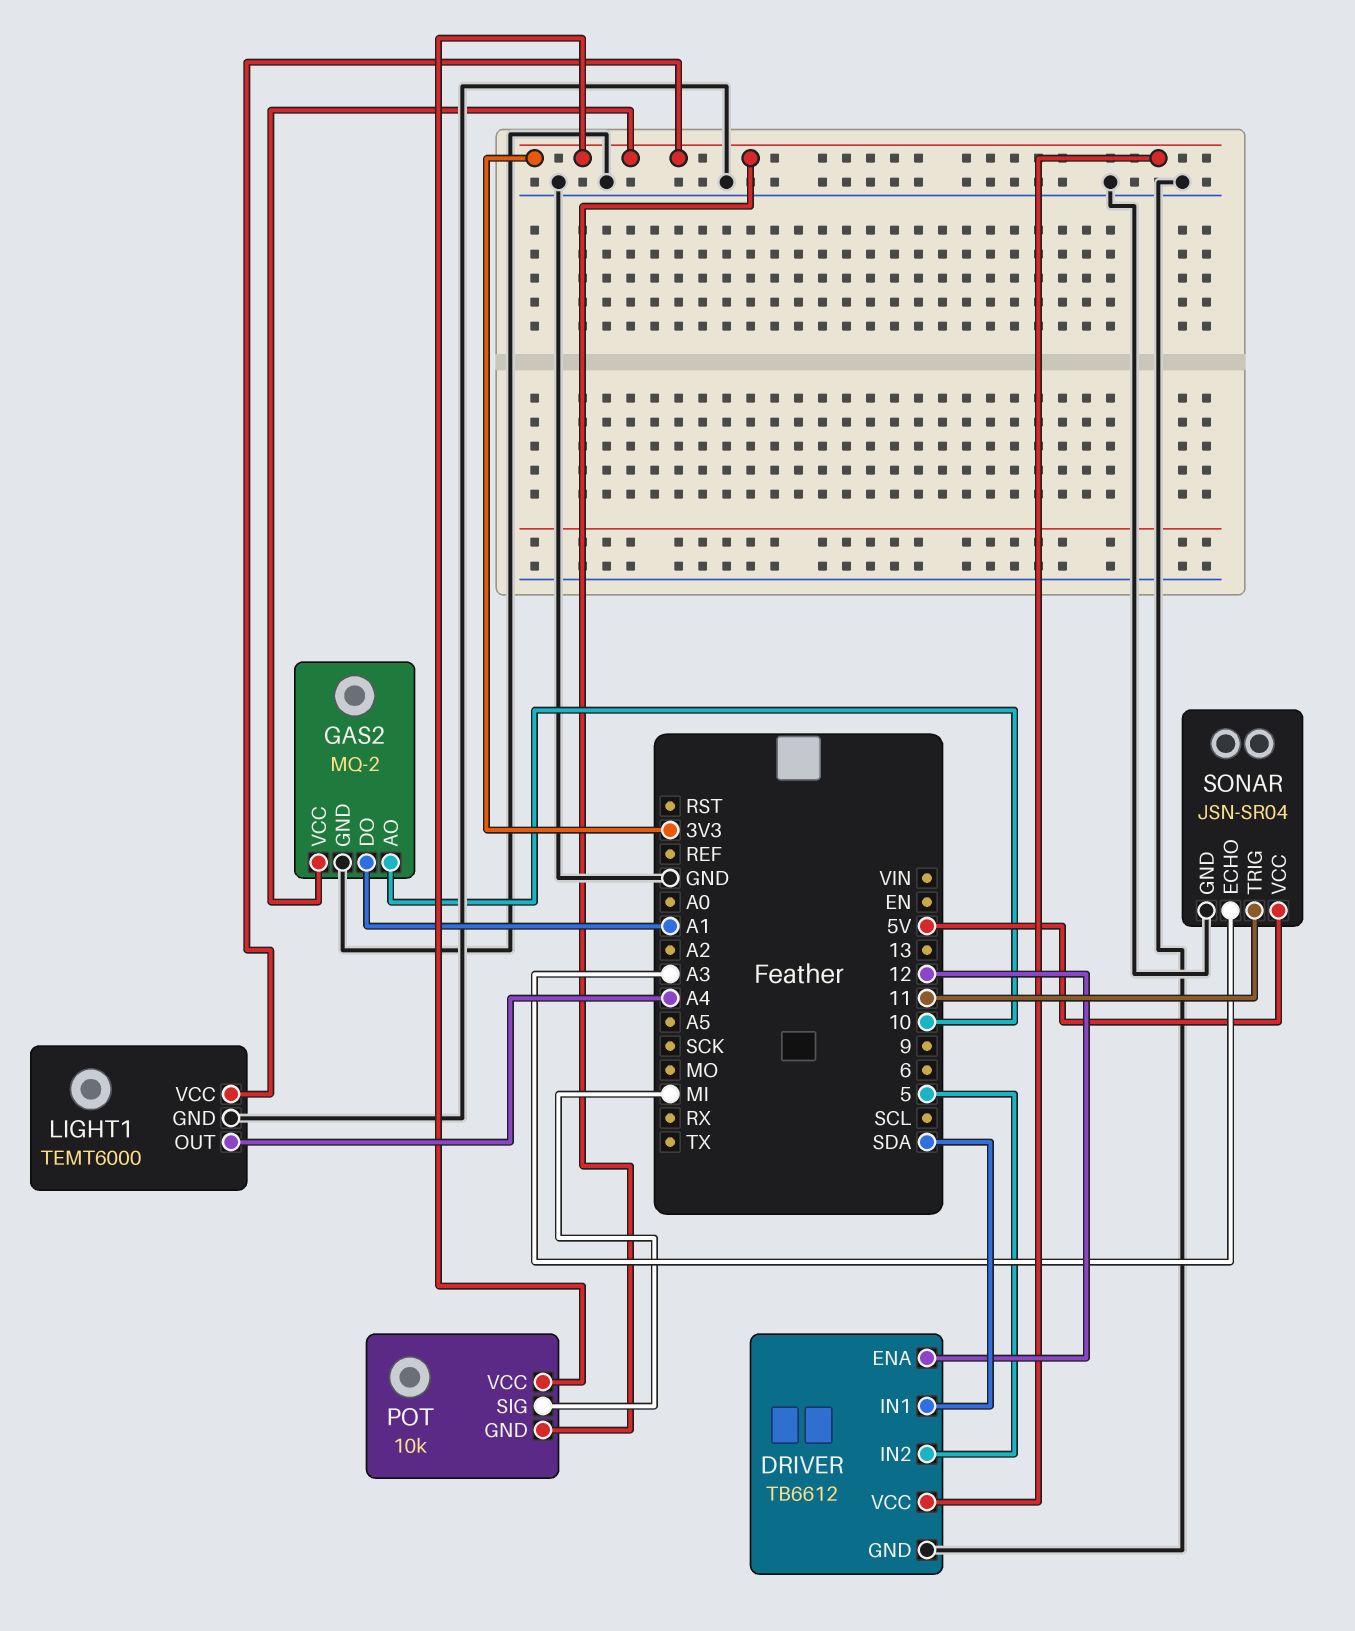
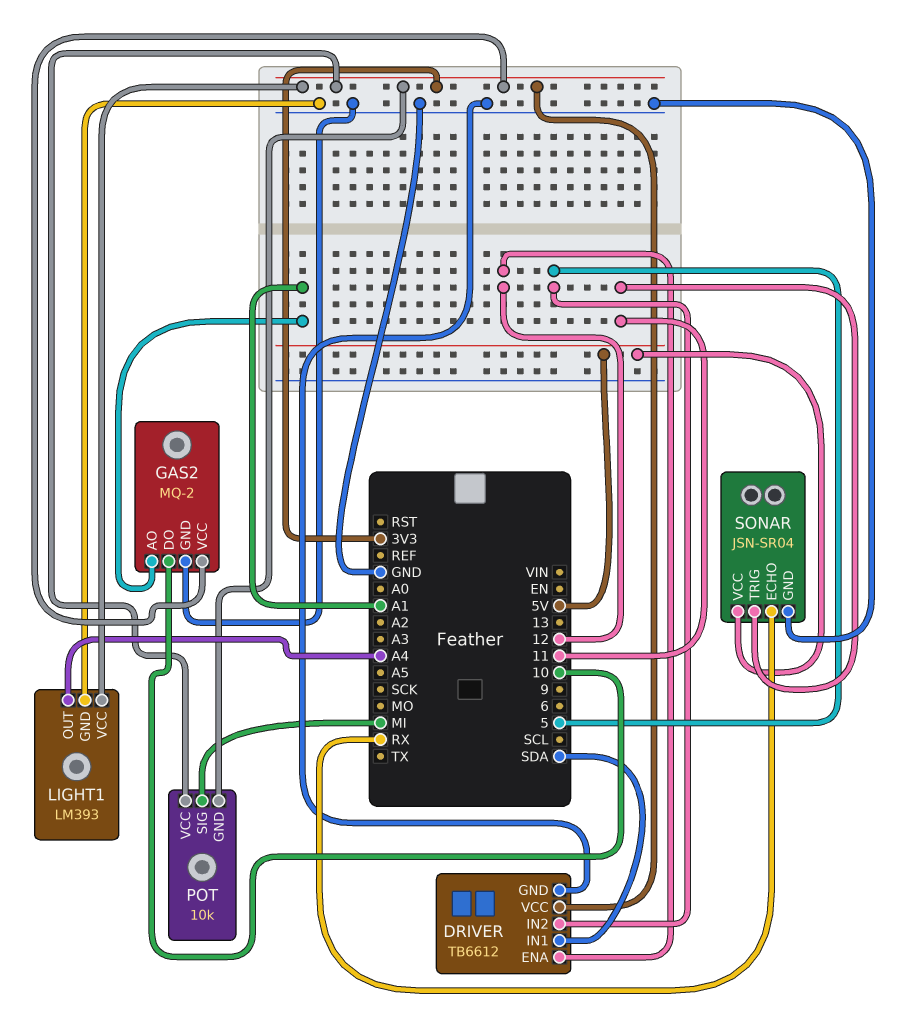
GAS2 pin AO: 10 -> A1
GAS2 pin DO: A1 -> 10
LIGHT1: TEMT6000 -> LM393
SONAR pin ECHO: A3 -> RX

